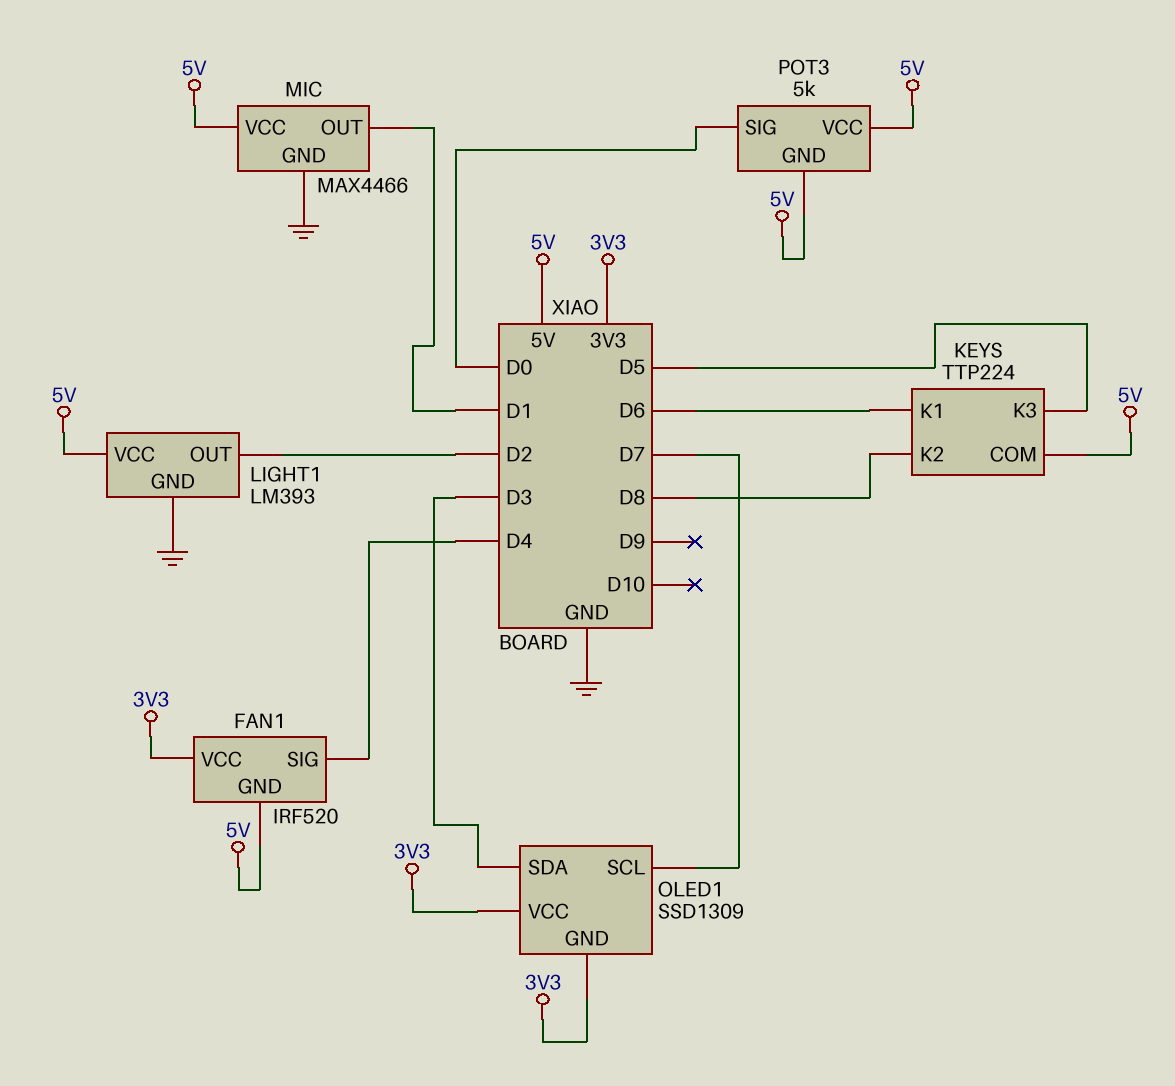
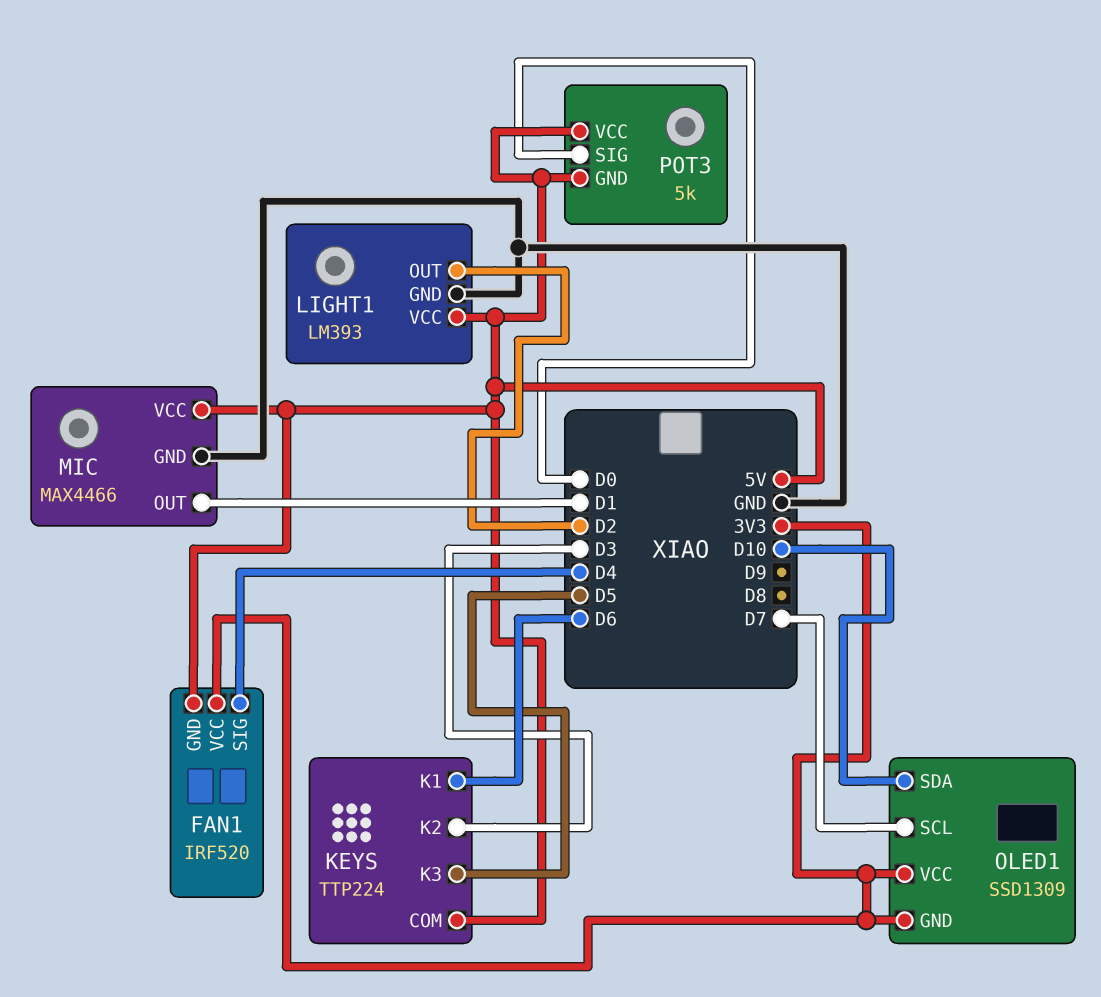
KEYS pin K2: D8 -> D3
OLED1 pin SDA: D3 -> D10

